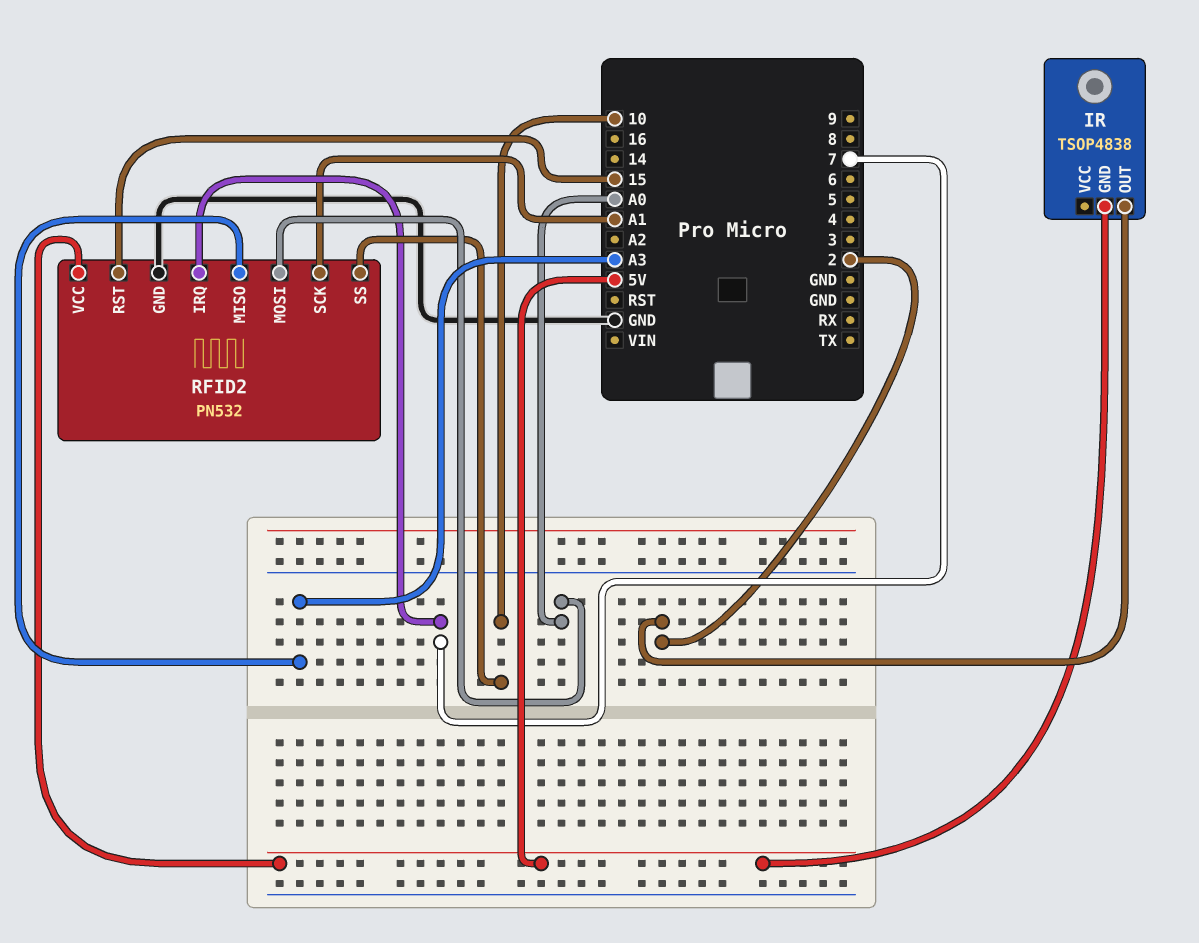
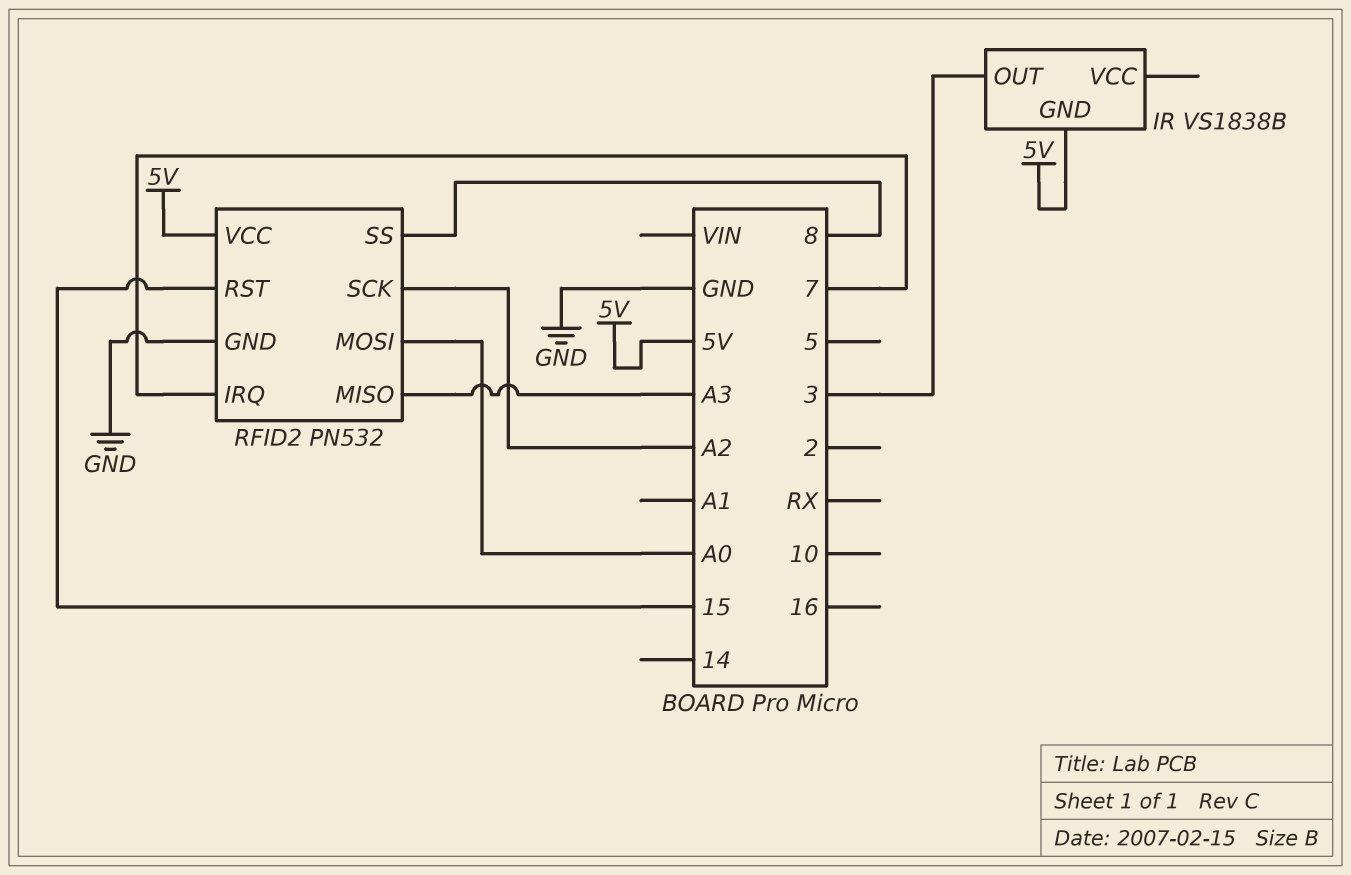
IR: TSOP4838 -> VS1838B
IR pin OUT: 2 -> 3
RFID2 pin SCK: A1 -> A2
RFID2 pin SS: 10 -> 8

